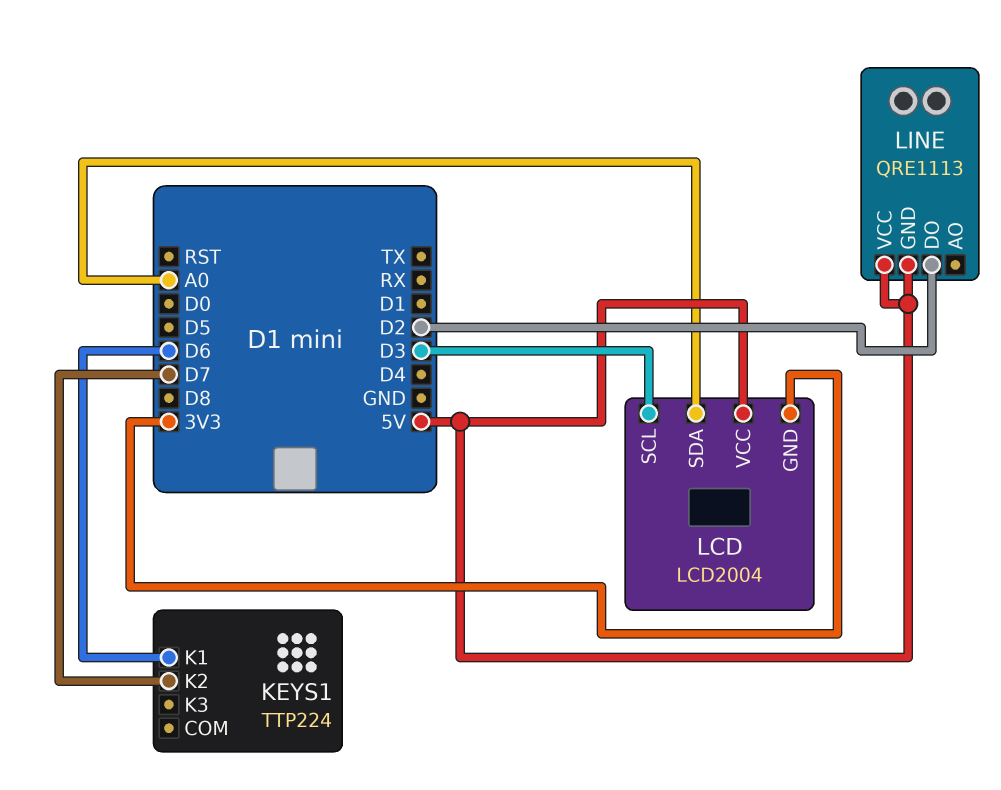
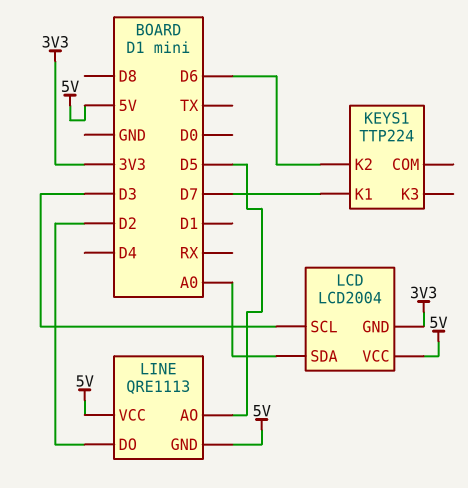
KEYS1 pin K1: D6 -> D7
KEYS1 pin K2: D7 -> D6
LINE pin AO: none -> D5

